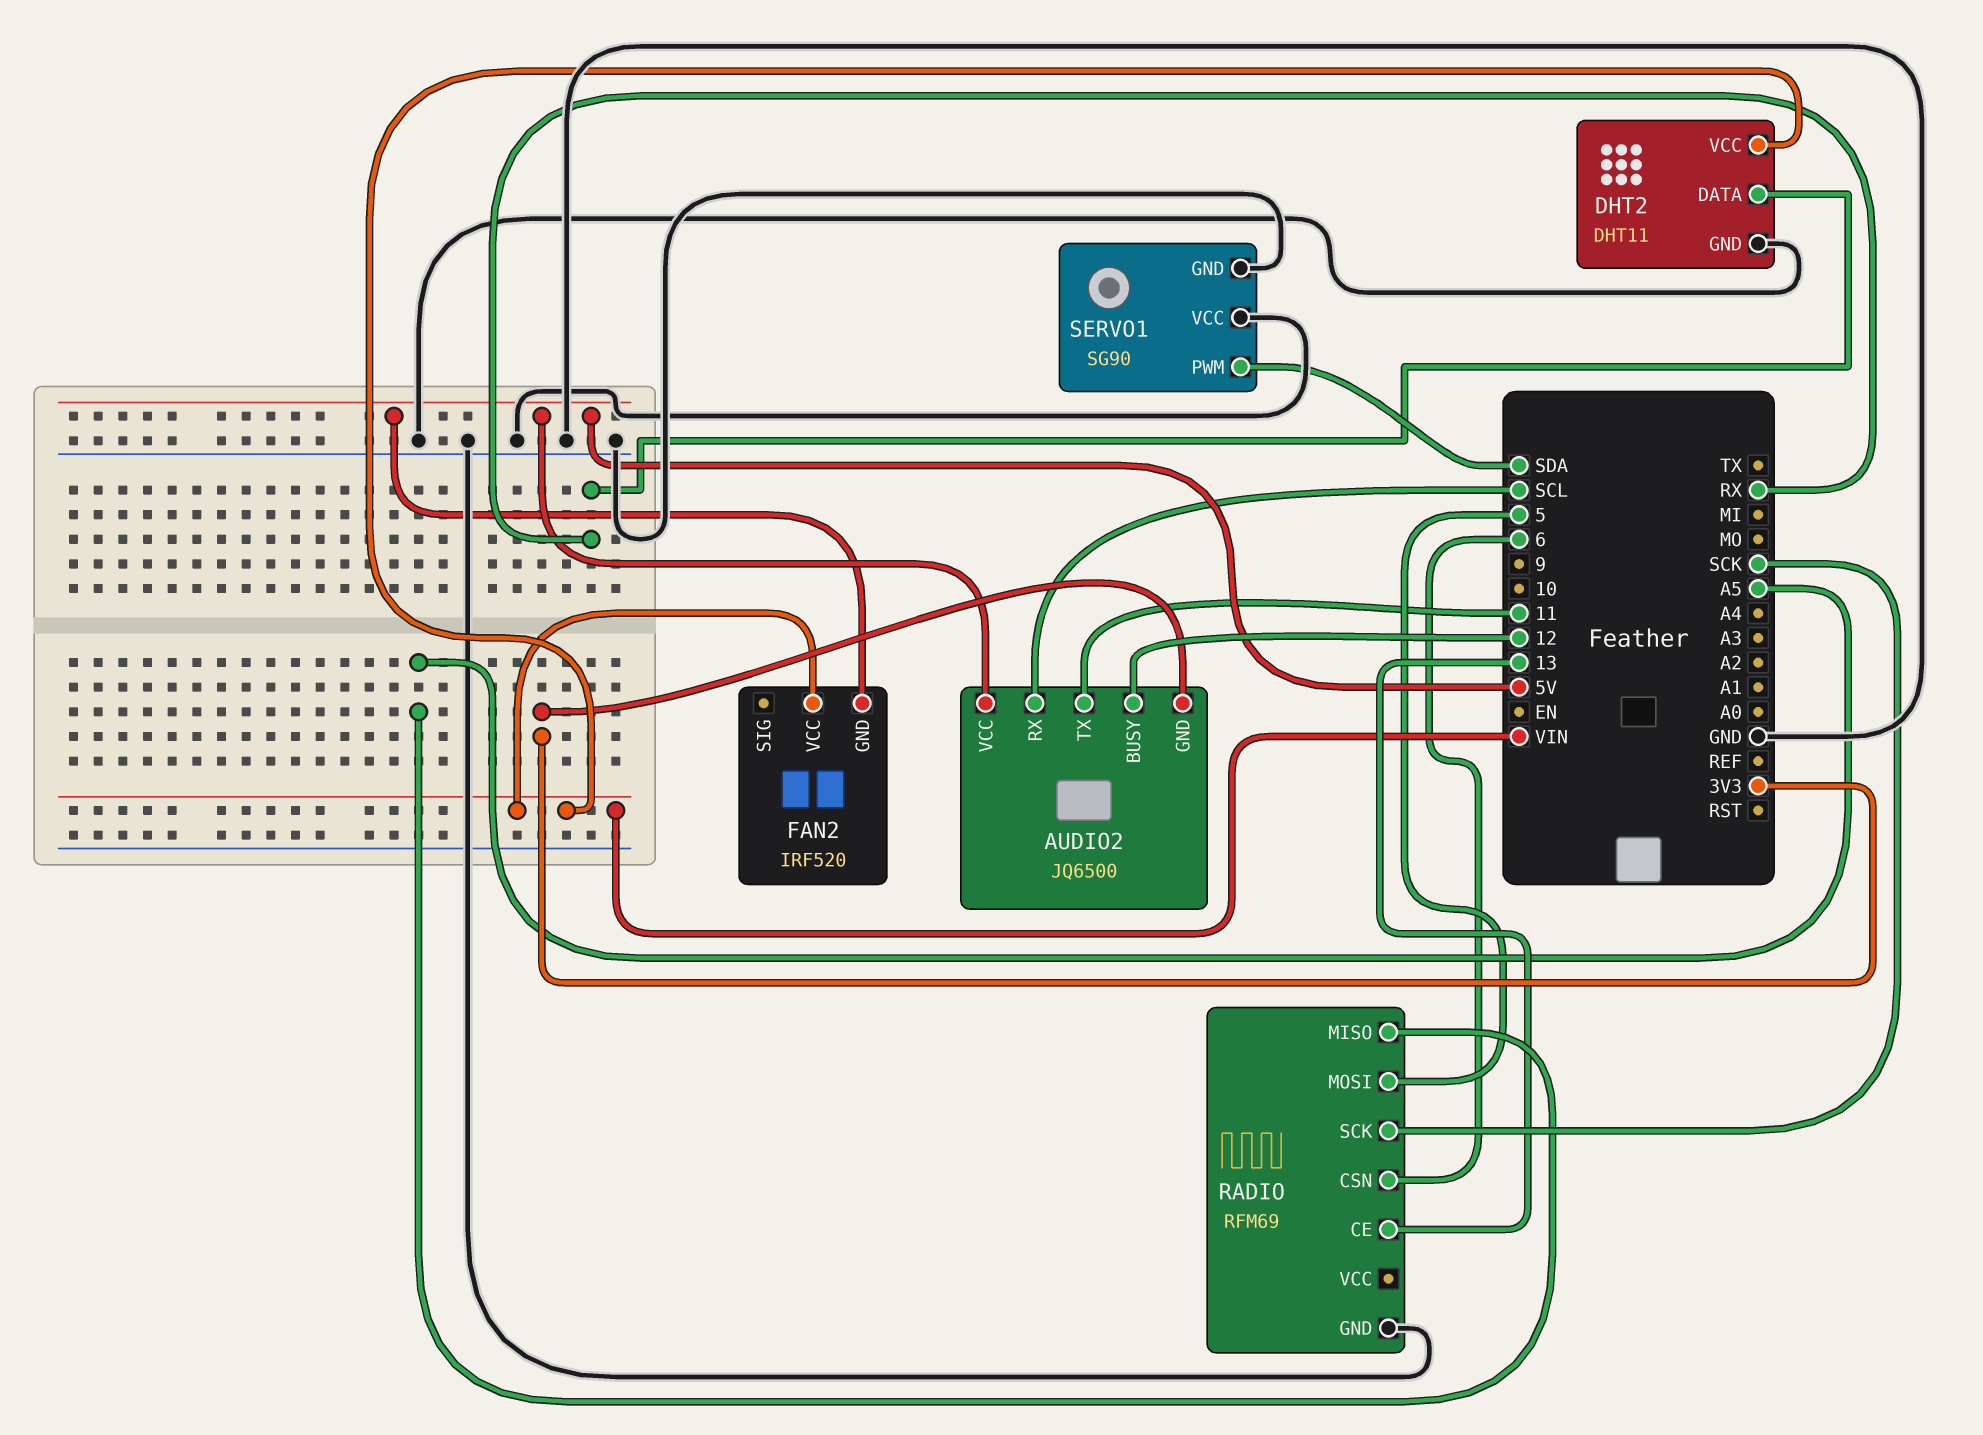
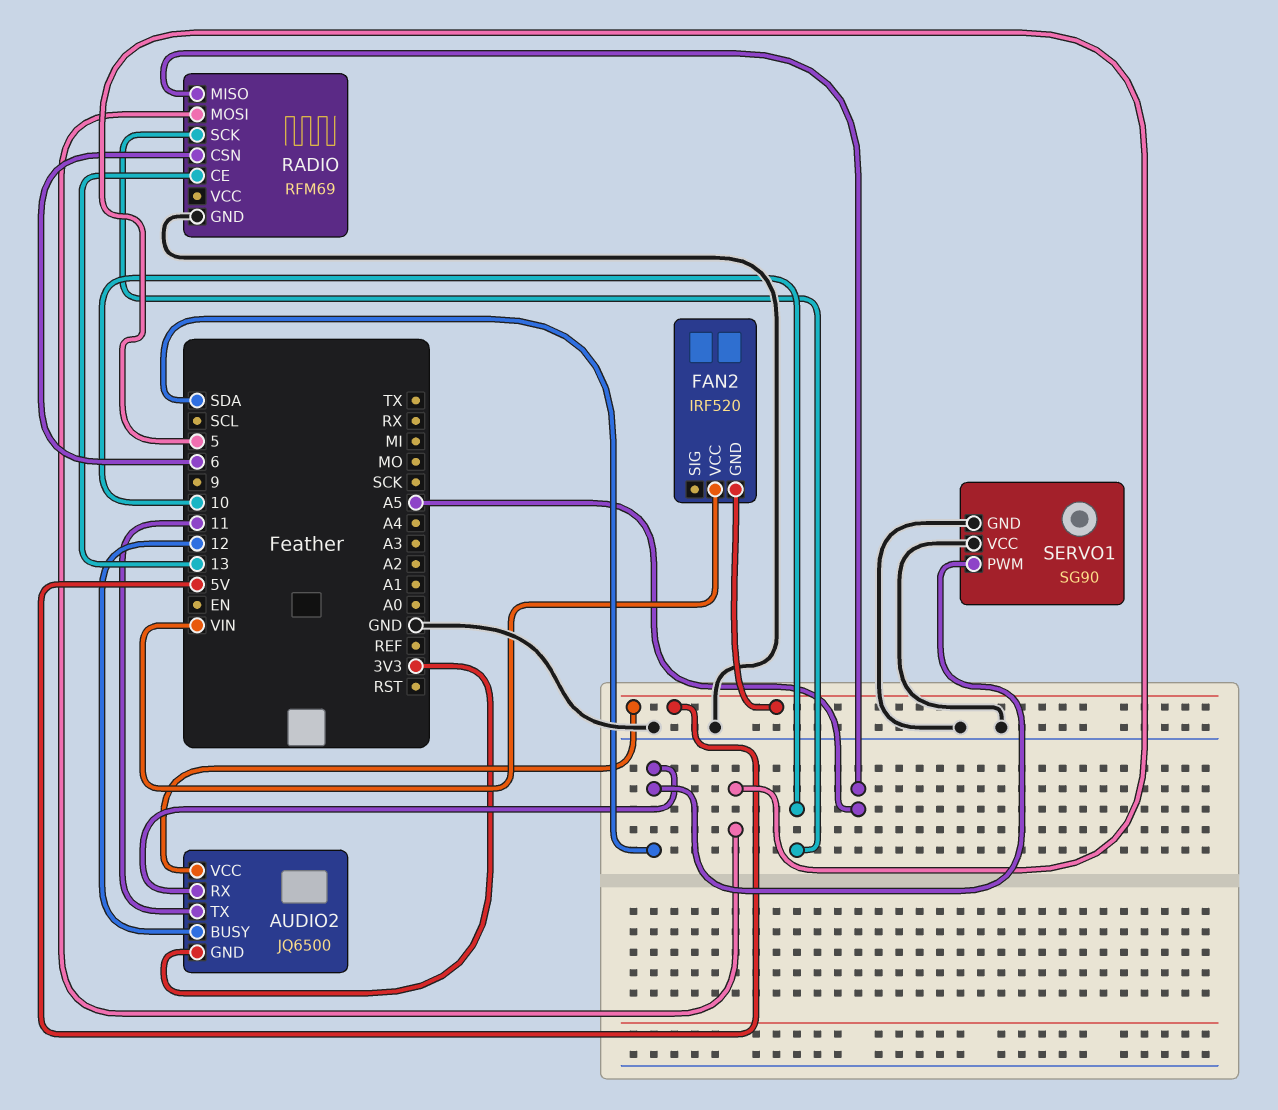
AUDIO2 pin RX: SCL -> SDA
DHT2: DHT11 -> none
DHT2 pin DATA: RX -> none
DHT2 pin GND: GND -> none
DHT2 pin VCC: VIN -> none
RADIO pin SCK: SCK -> 10

